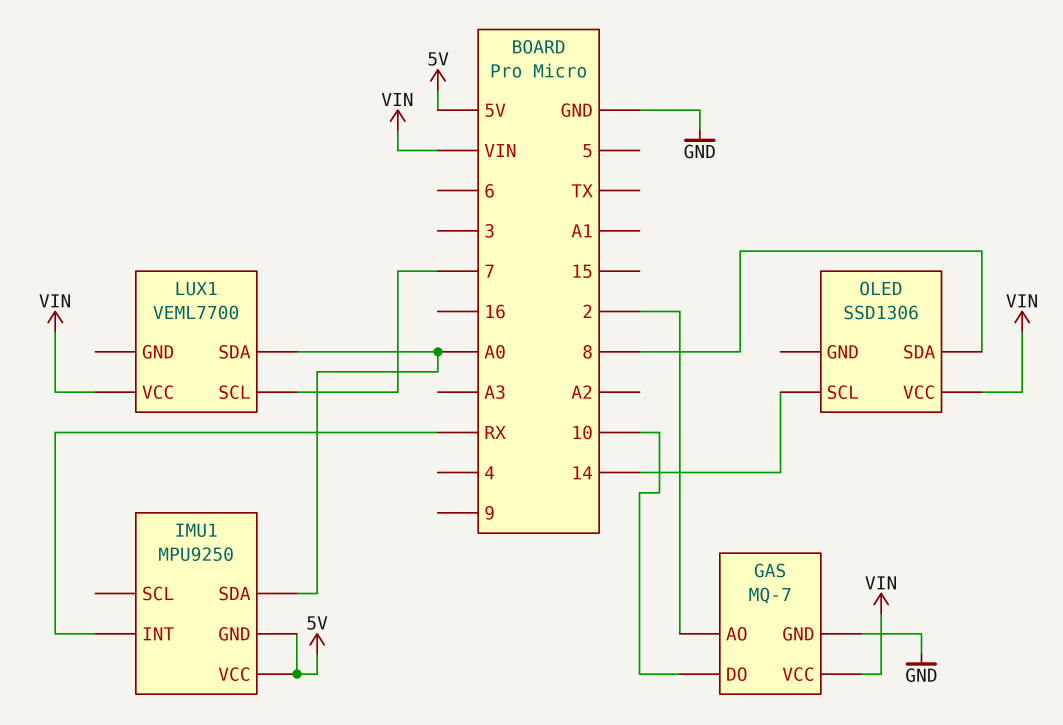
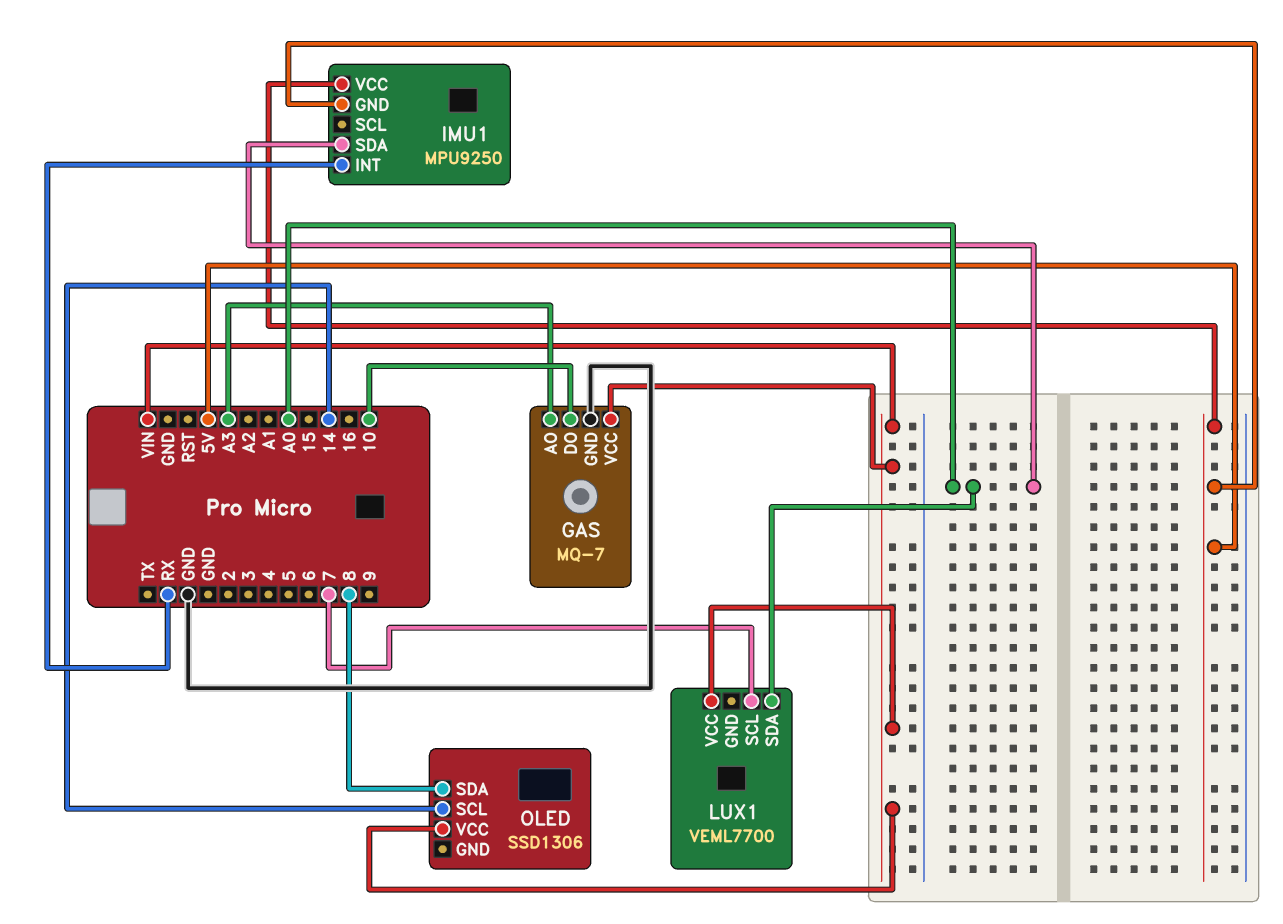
GAS pin AO: 2 -> A3

